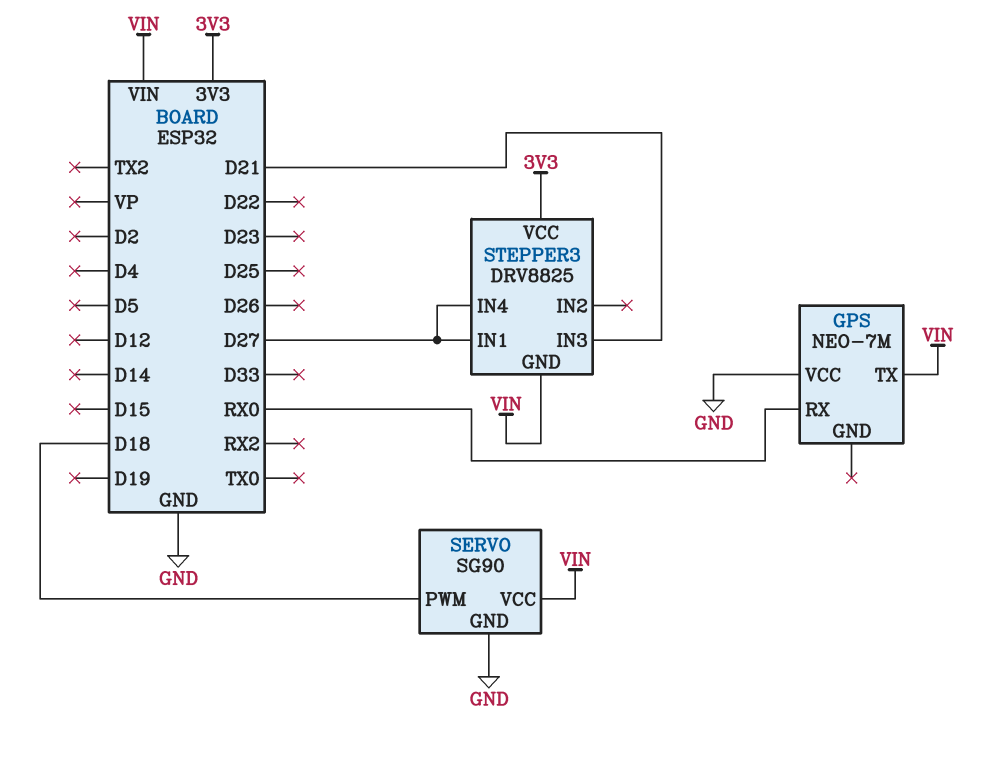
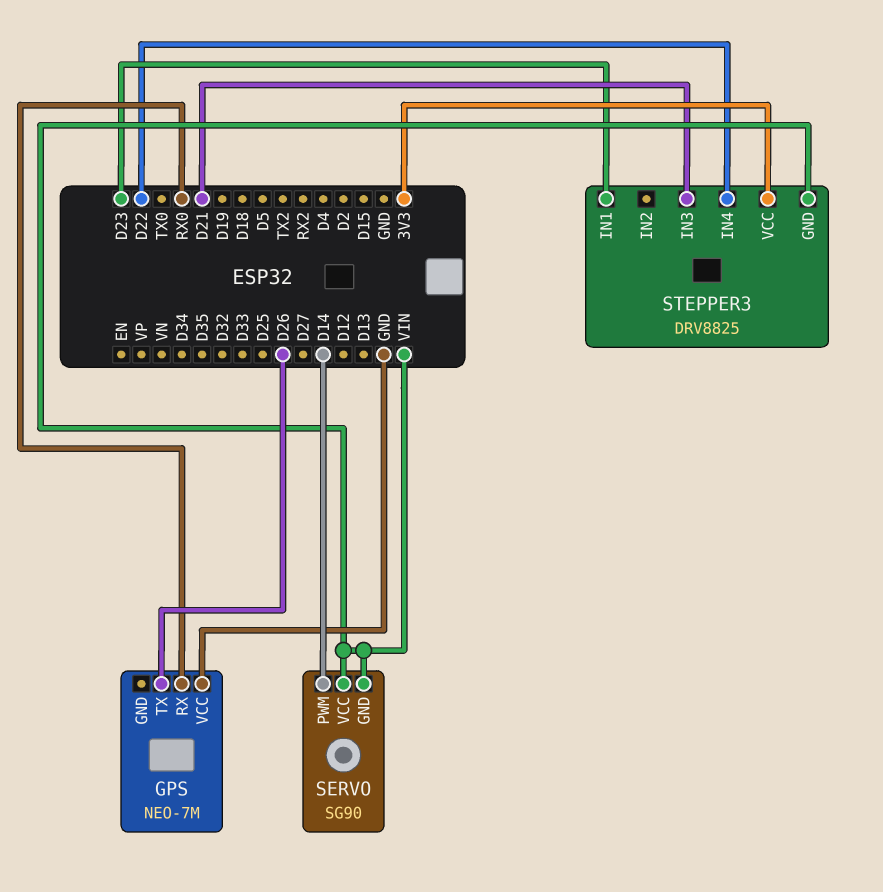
GPS pin TX: VIN -> D26
SERVO pin GND: GND -> VIN
SERVO pin PWM: D18 -> D14
STEPPER3 pin IN1: D27 -> D23
STEPPER3 pin IN4: D27 -> D22

